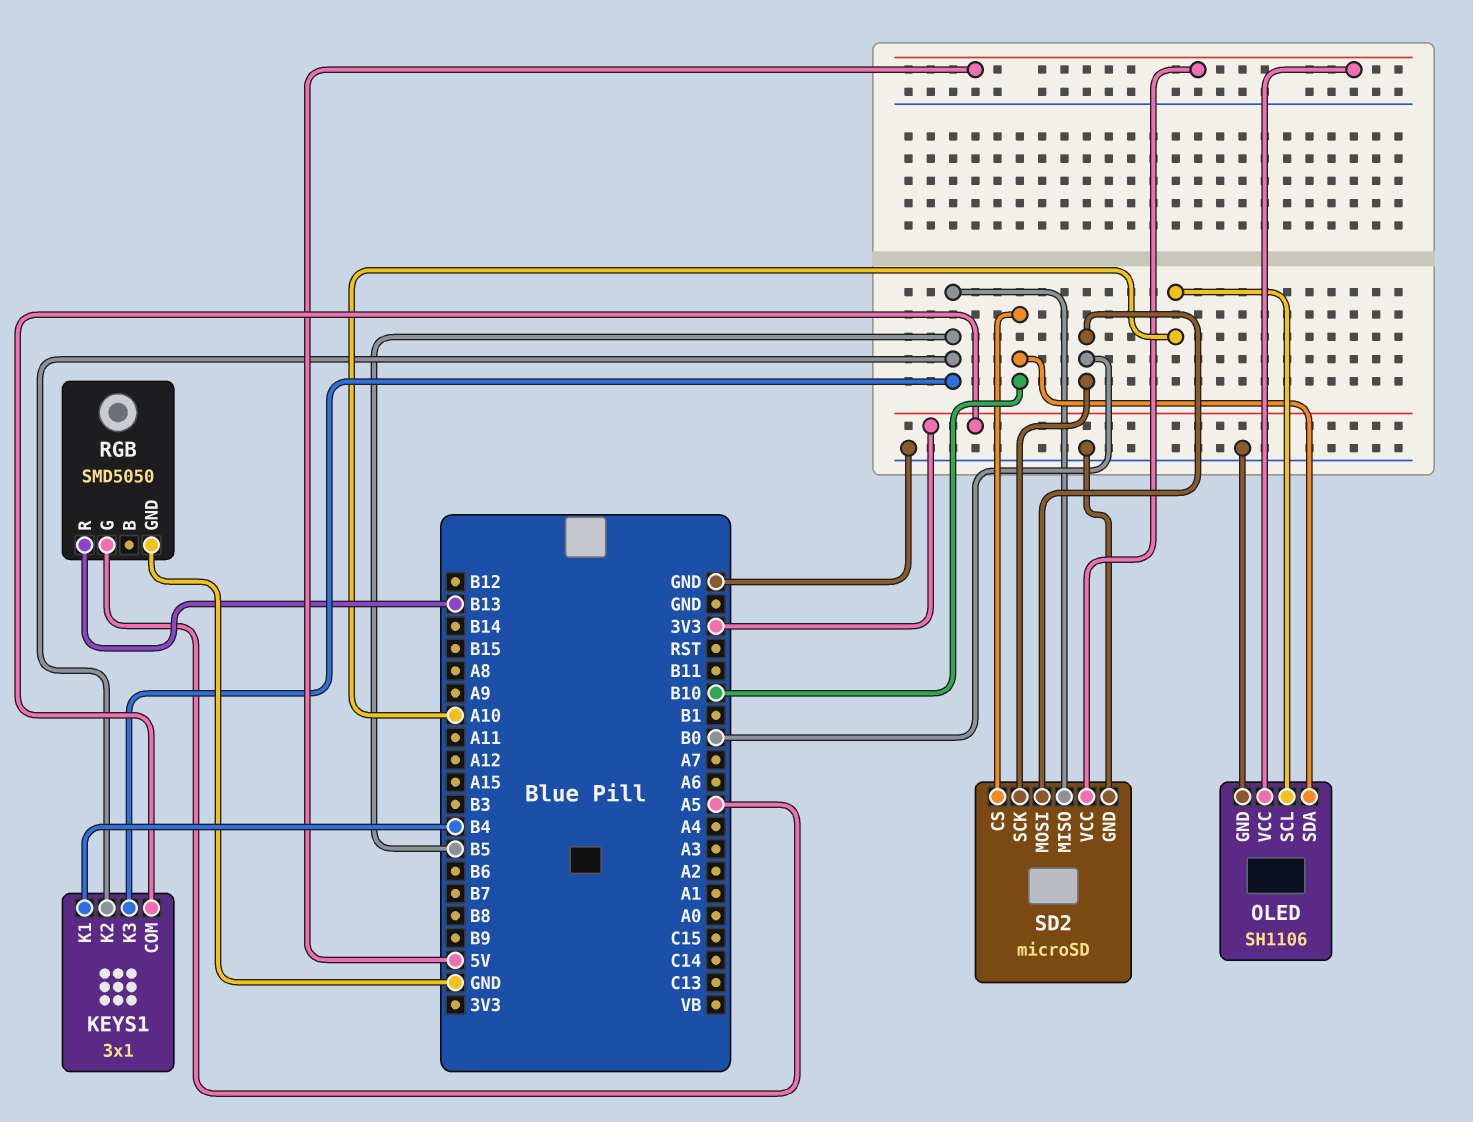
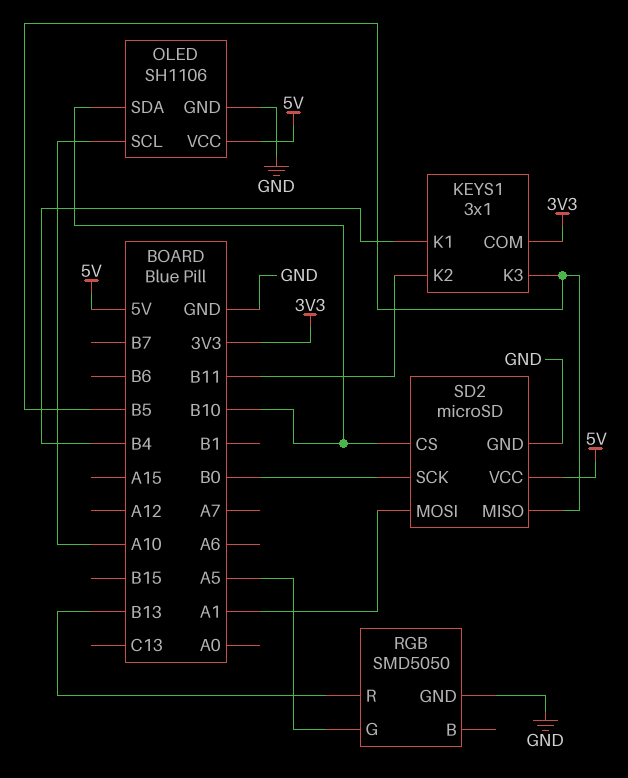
KEYS1 pin K2: B5 -> B11
SD2 pin MOSI: B0 -> A1

